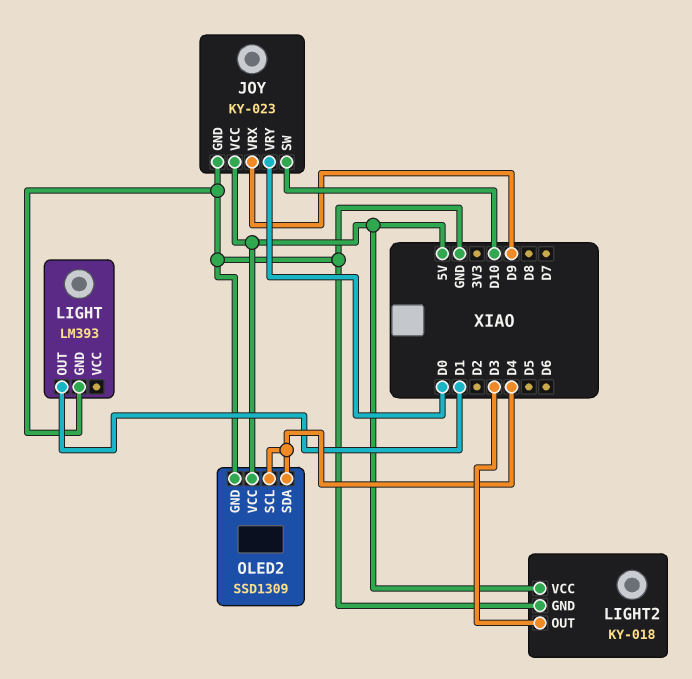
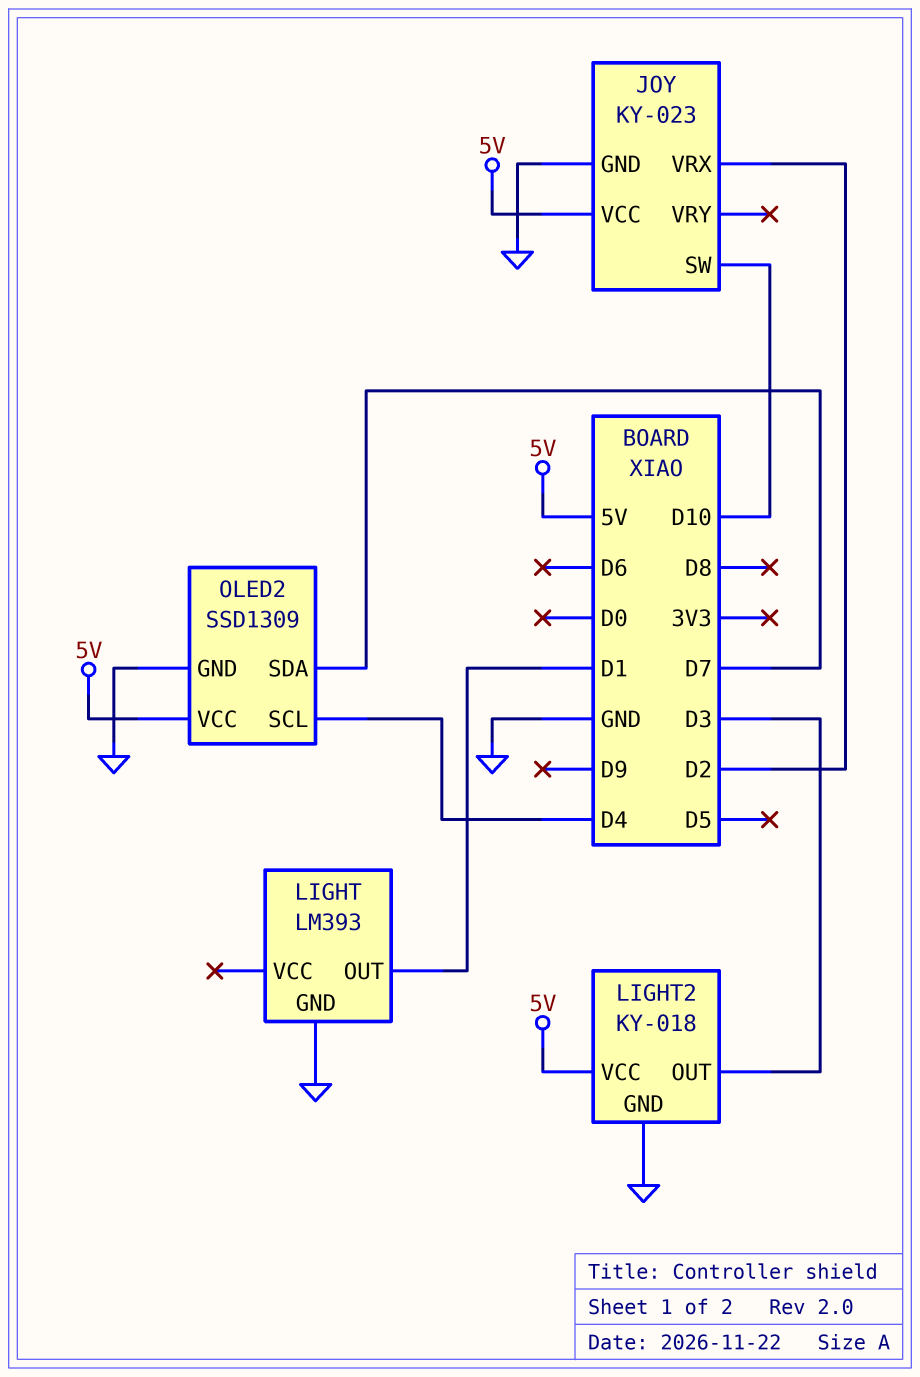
JOY pin VRX: D9 -> D2
JOY pin VRY: D0 -> none
OLED2 pin SDA: D4 -> D7

